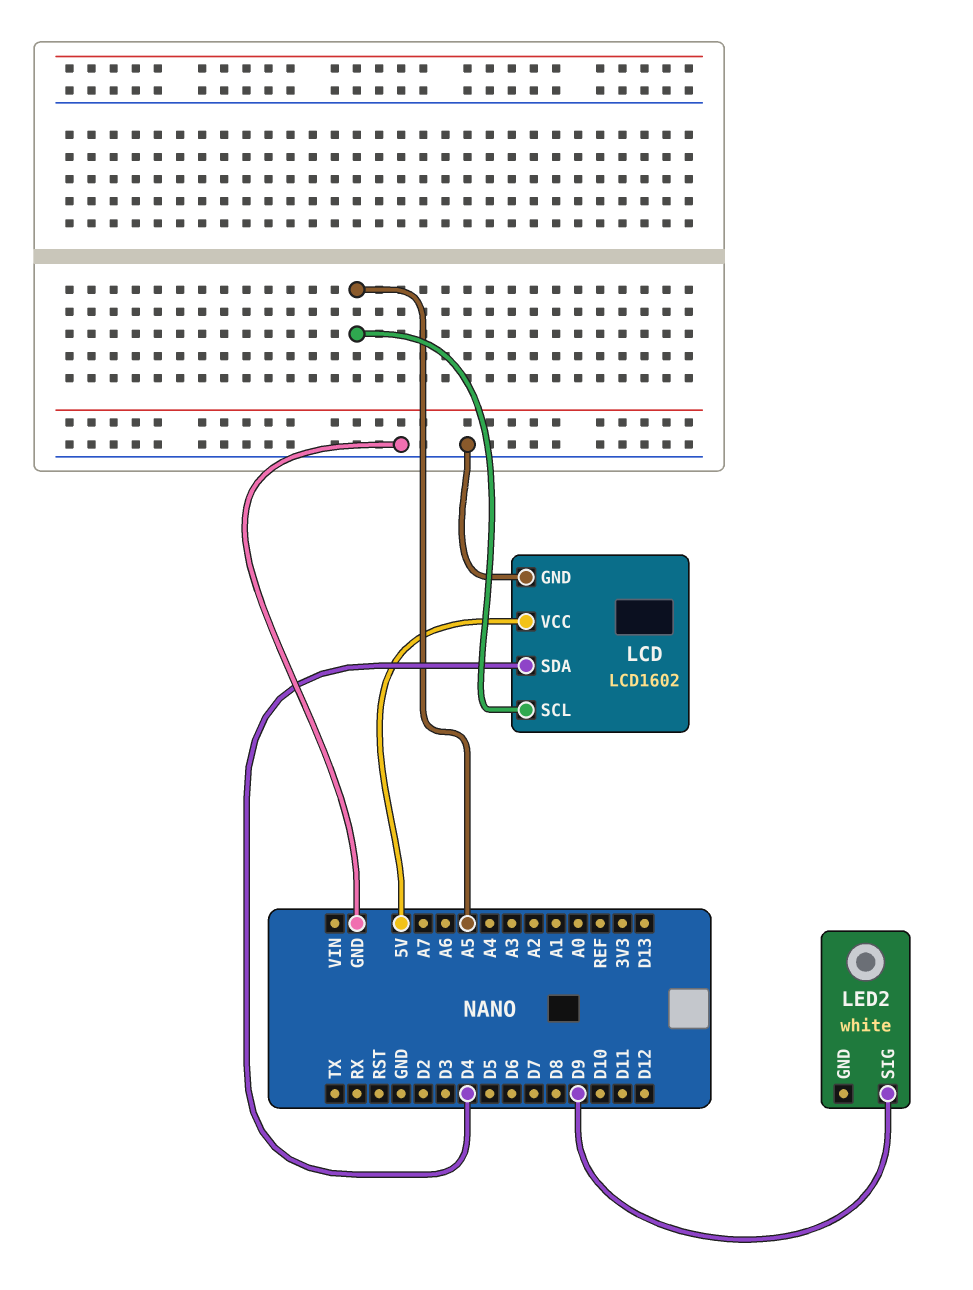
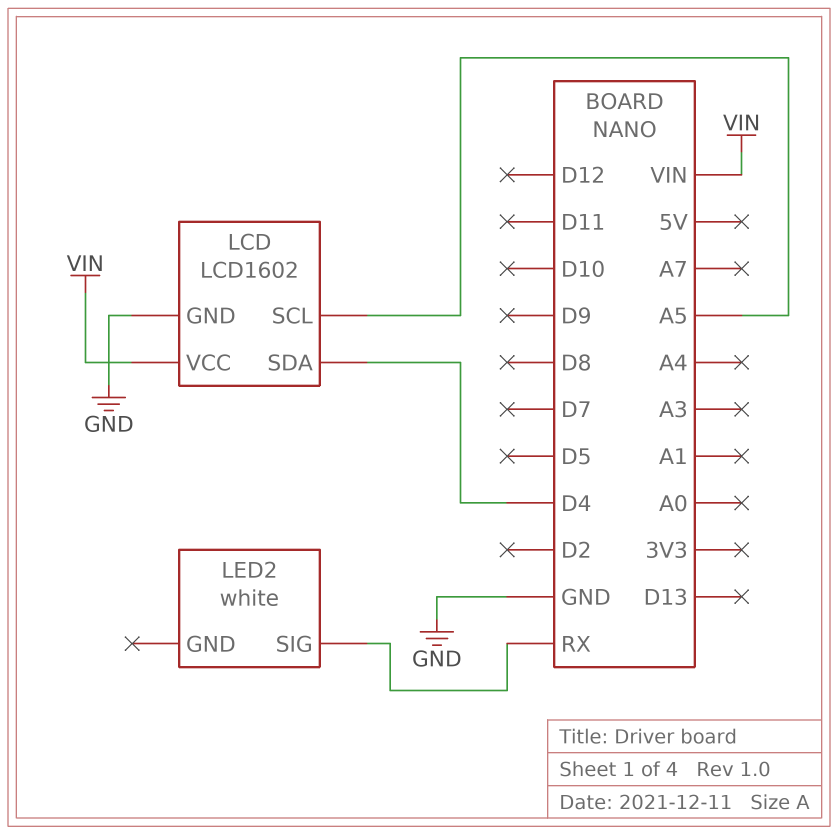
LCD pin VCC: 5V -> VIN
LED2 pin SIG: D9 -> RX

